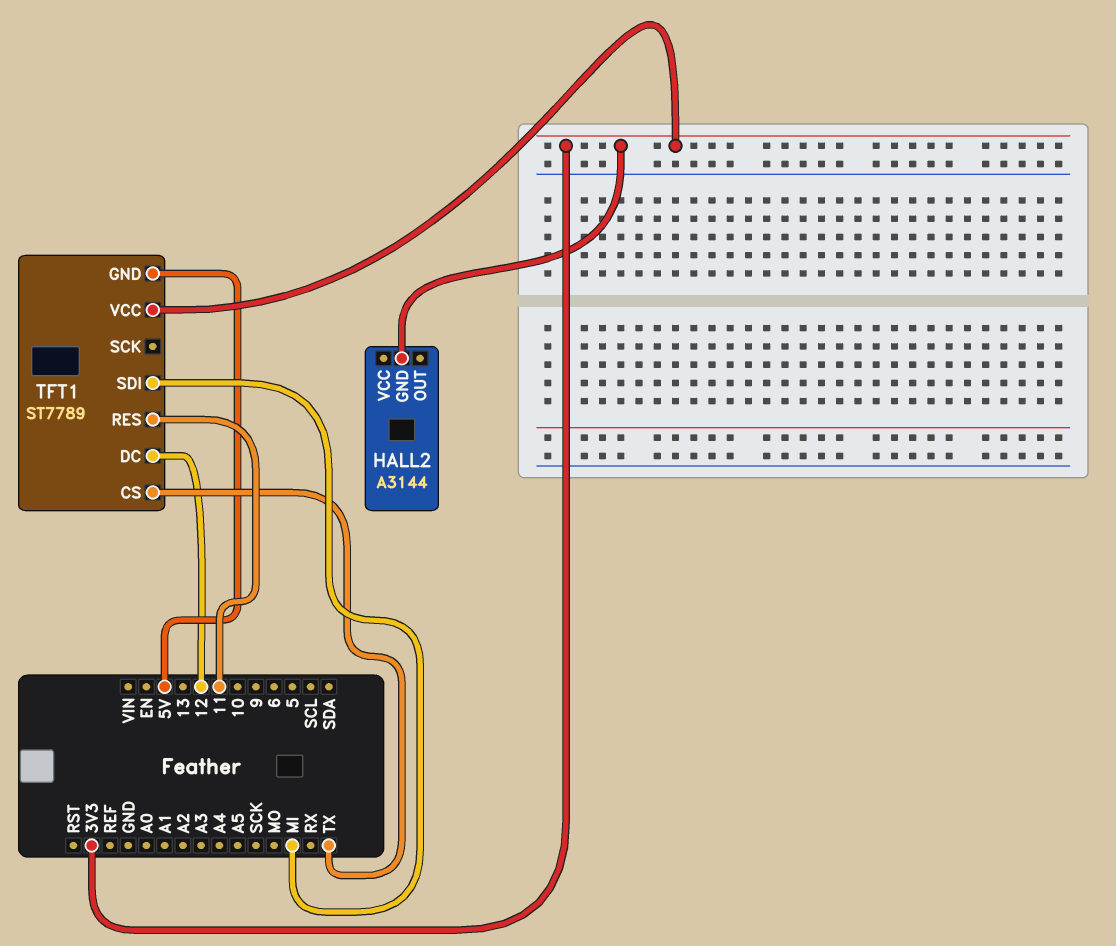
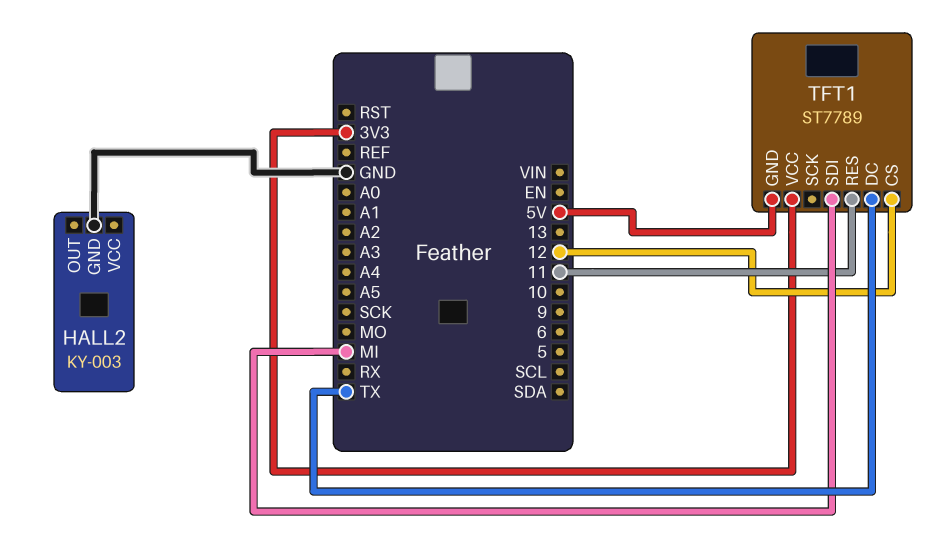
HALL2: A3144 -> KY-003
HALL2 pin GND: 3V3 -> GND
TFT1 pin CS: TX -> 12
TFT1 pin DC: 12 -> TX

